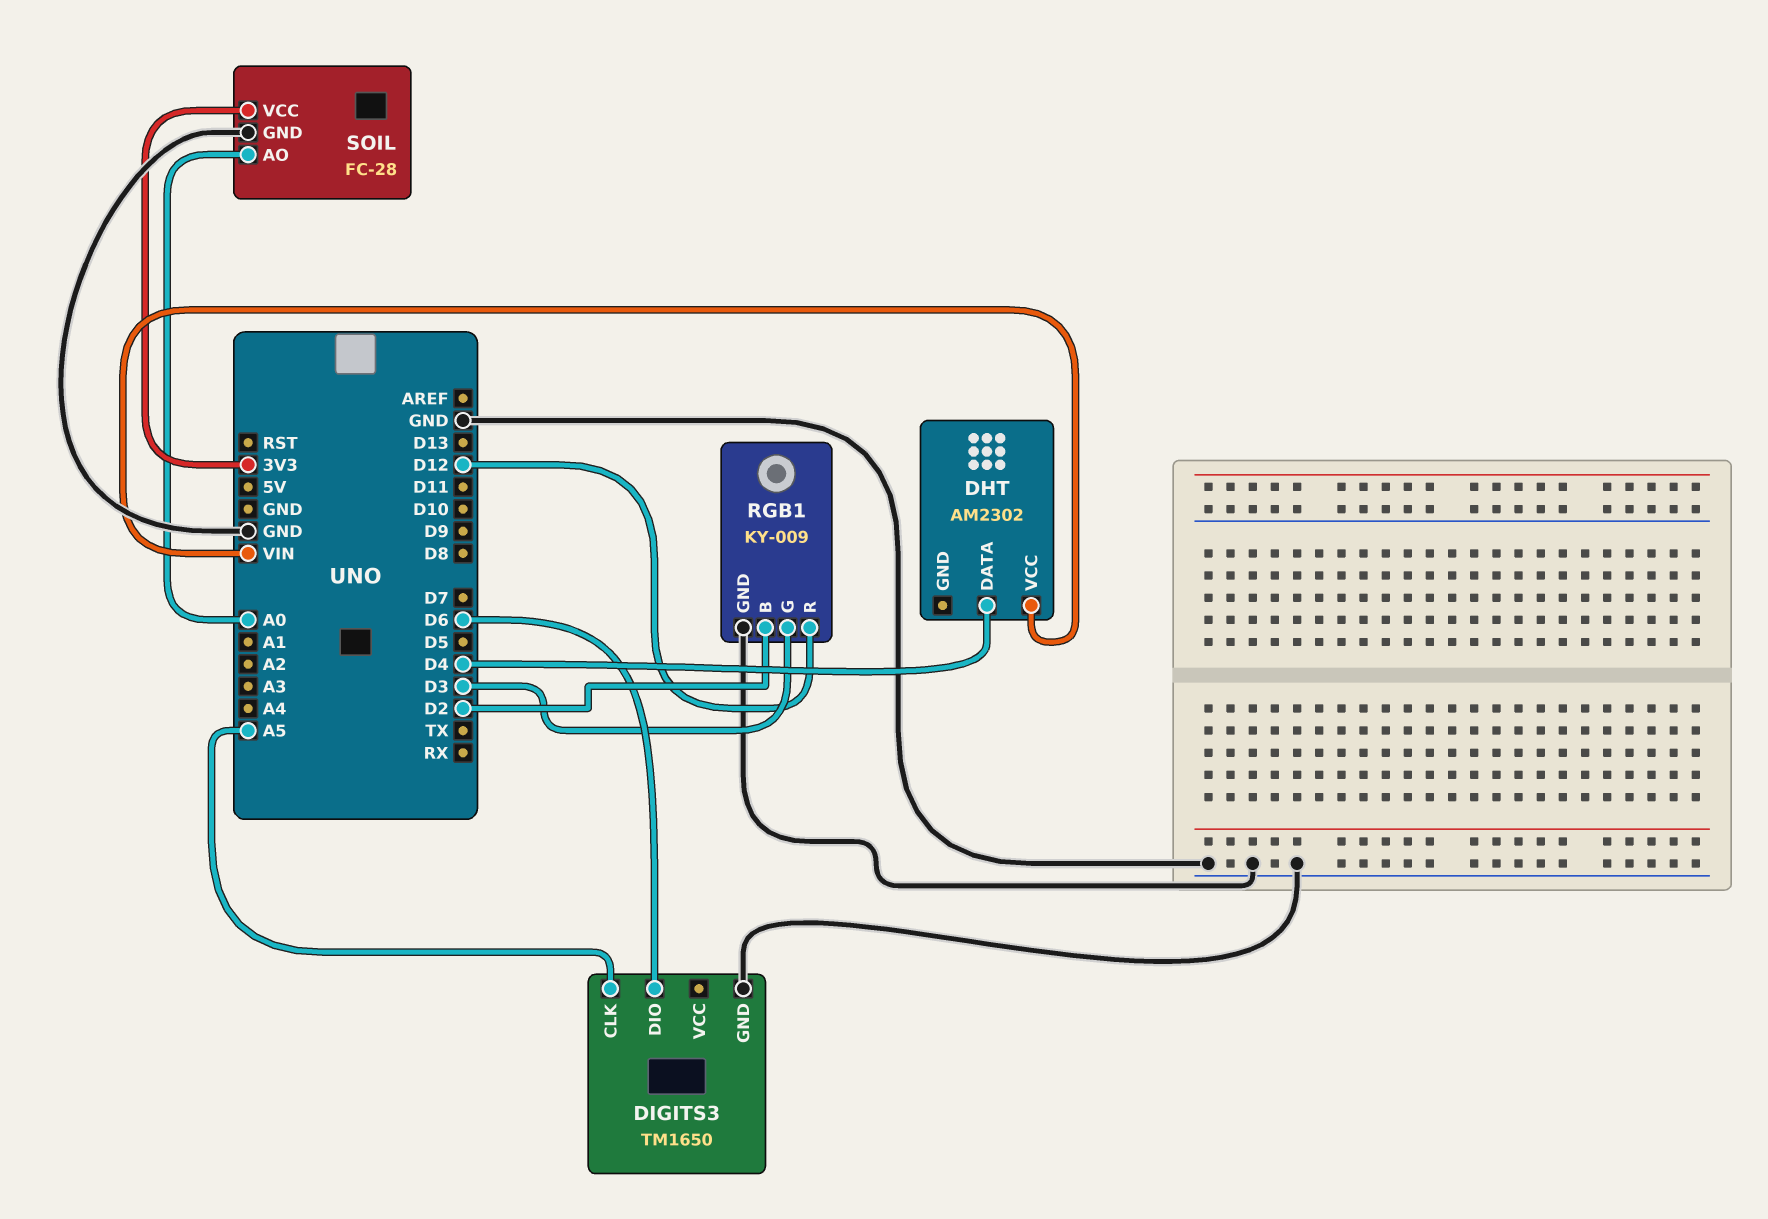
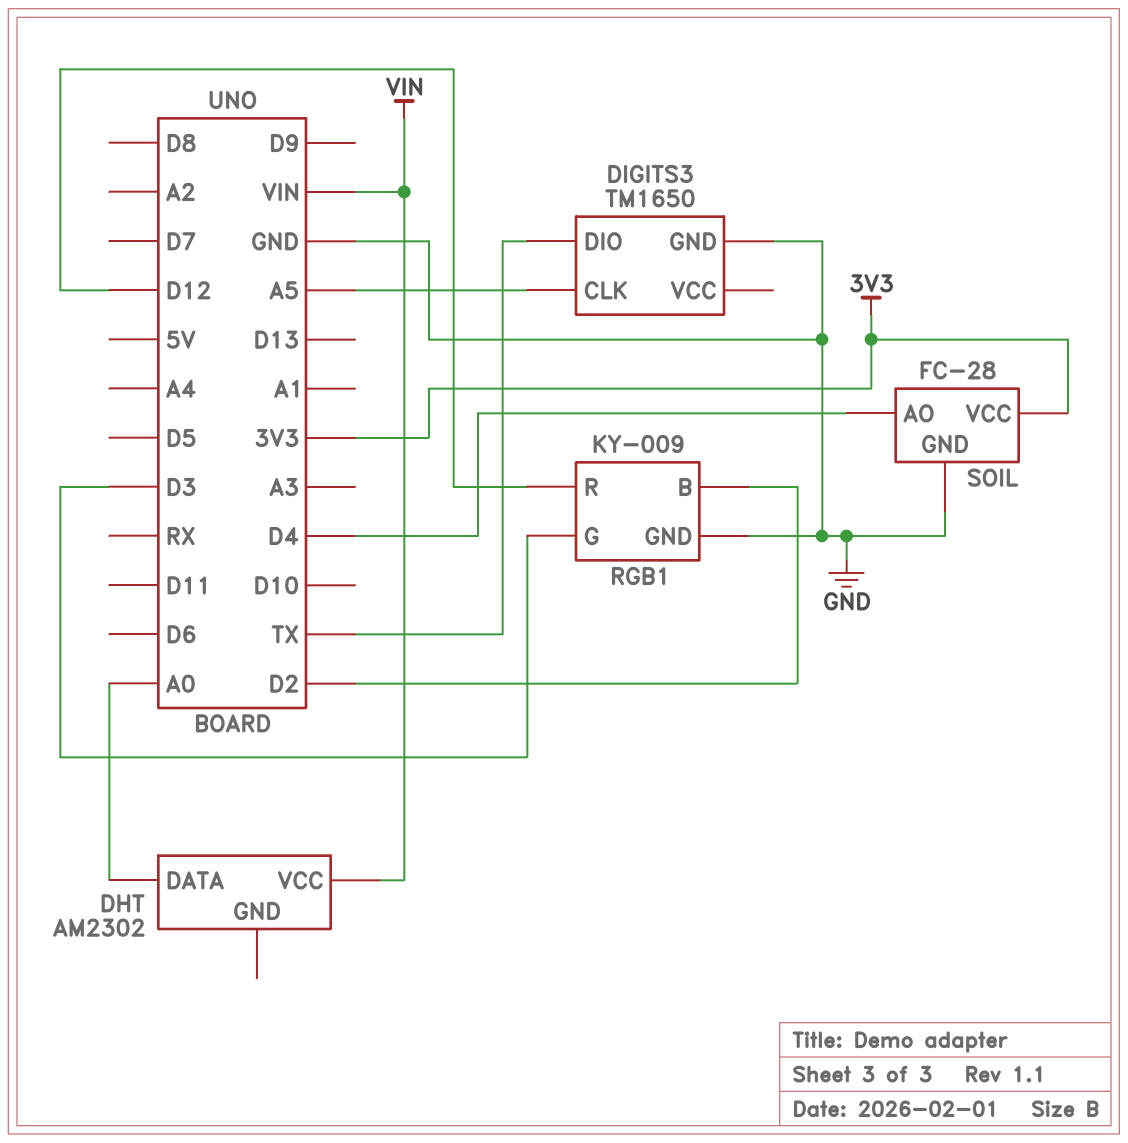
DHT pin DATA: D4 -> A0
DIGITS3 pin DIO: D6 -> TX
SOIL pin AO: A0 -> D4

